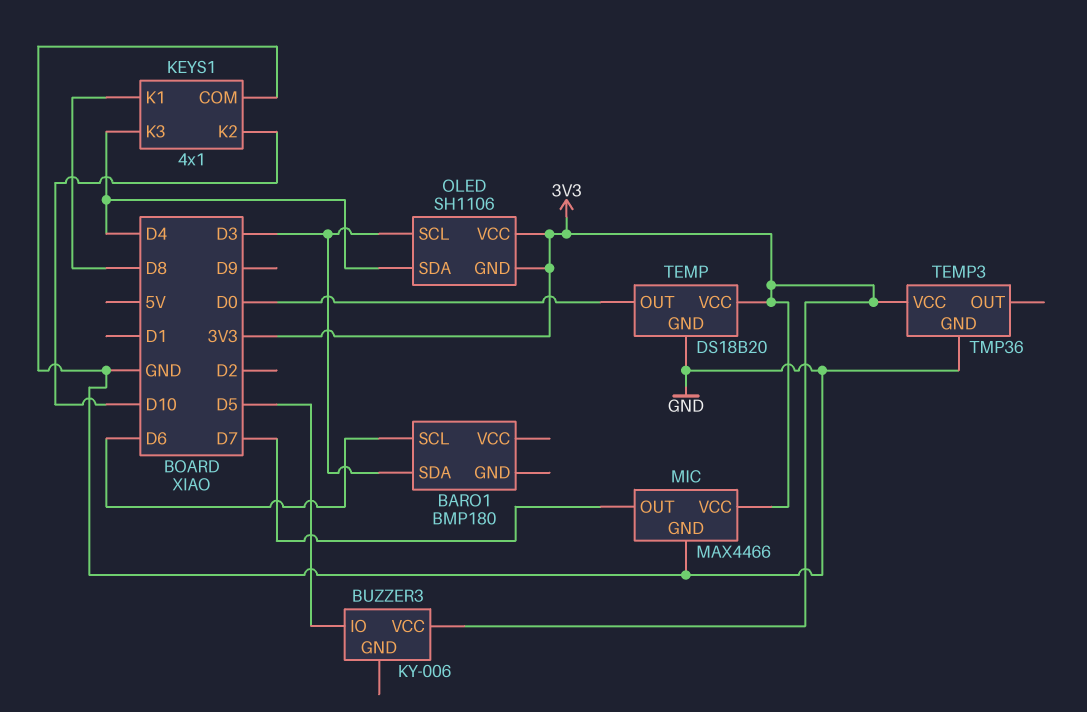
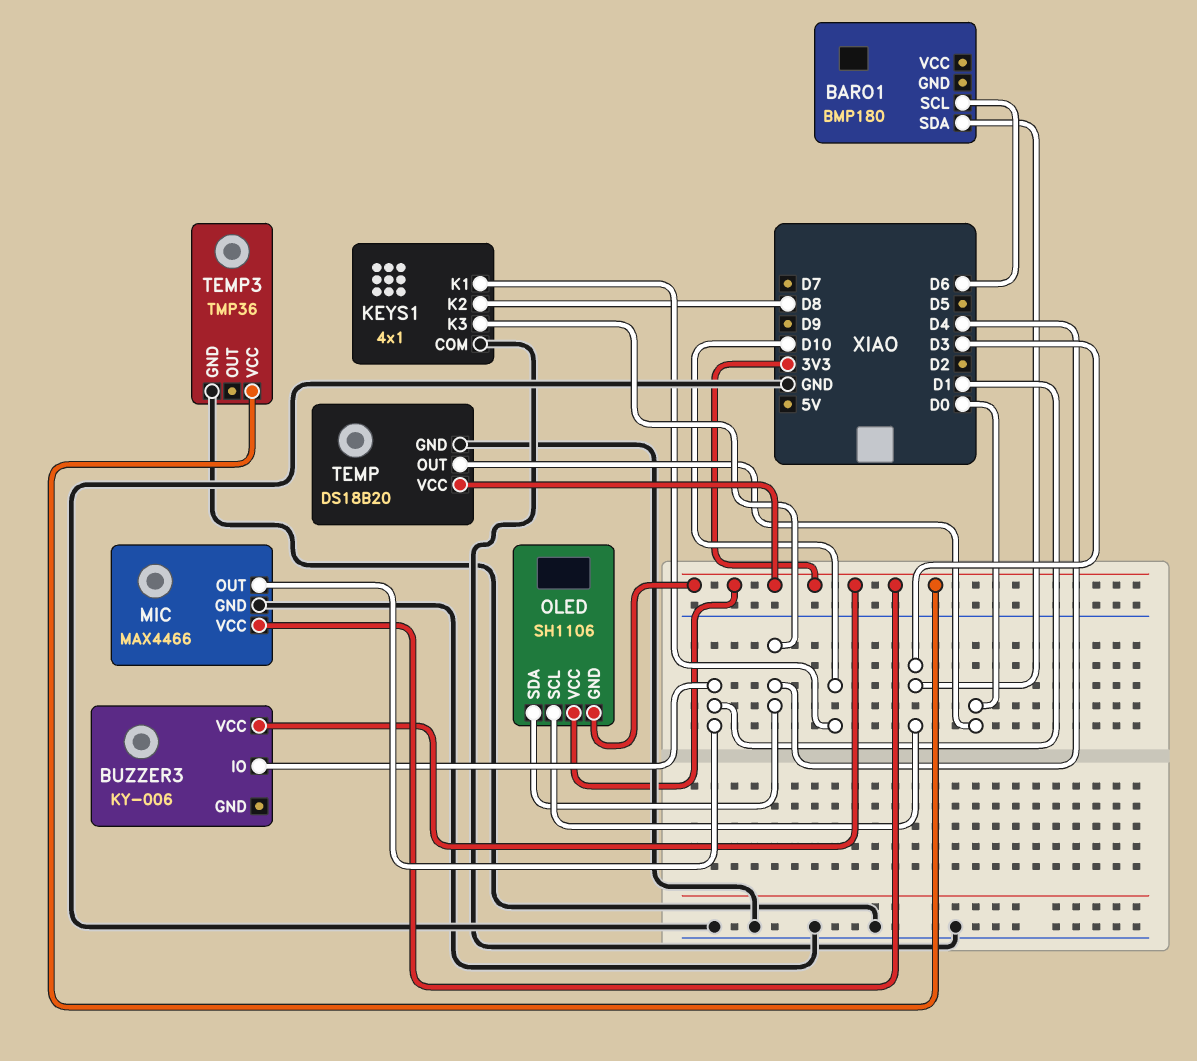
BUZZER3 pin IO: D5 -> D1
KEYS1 pin K1: D8 -> D10
KEYS1 pin K2: D10 -> D8
MIC pin OUT: D7 -> D1

